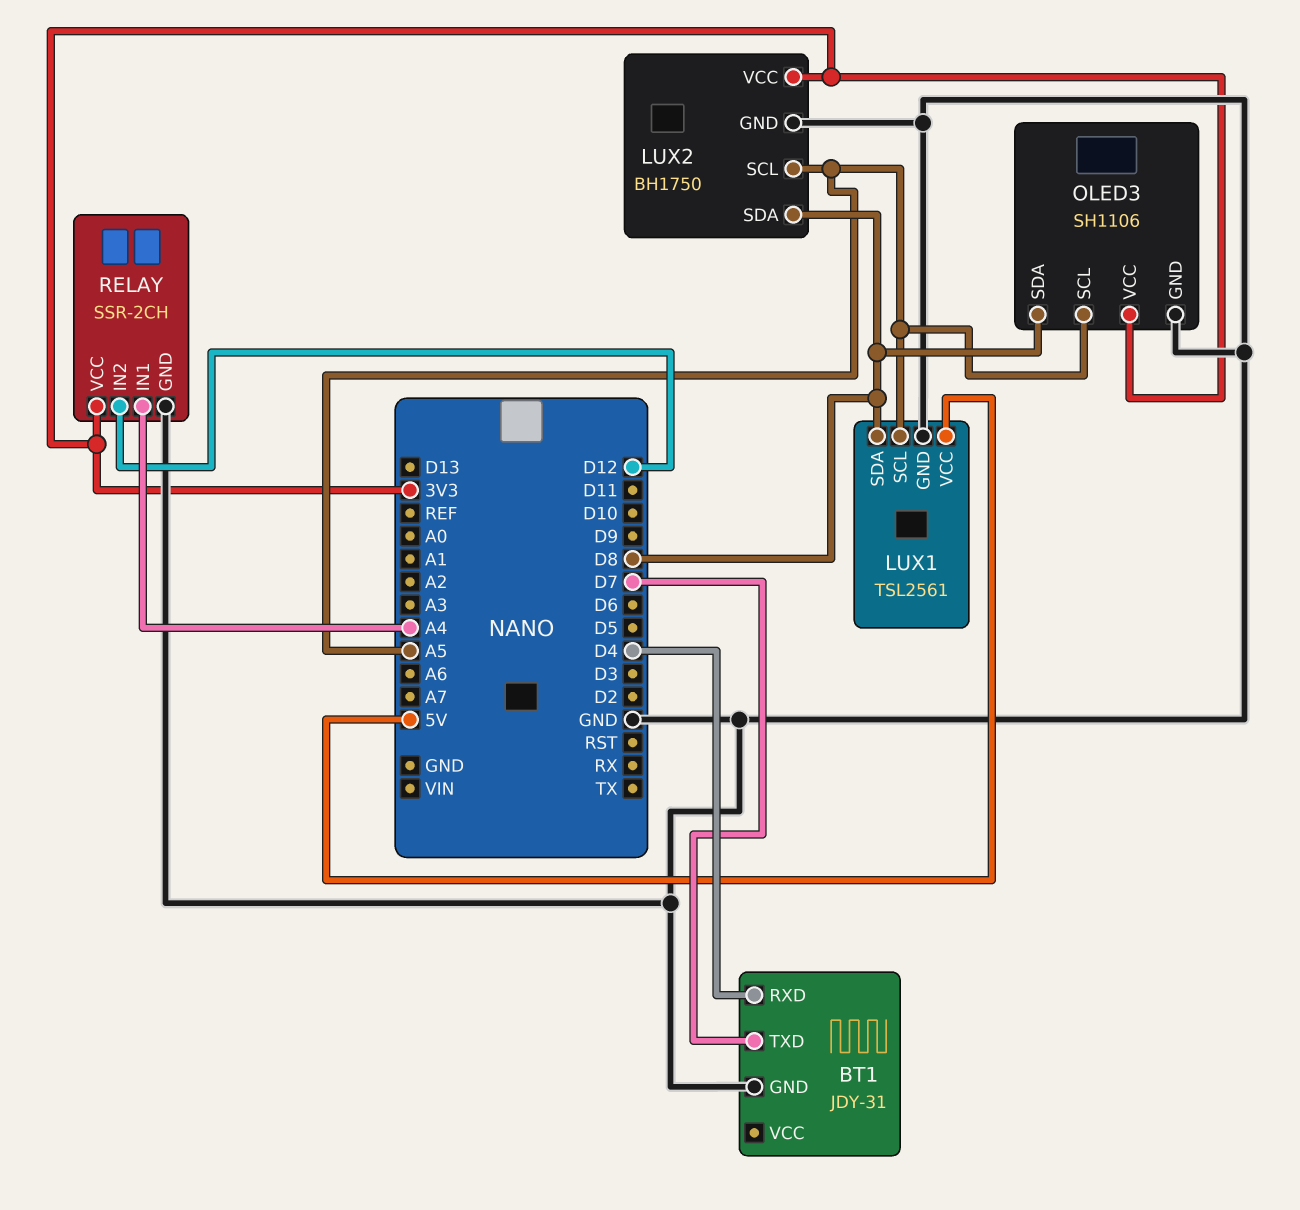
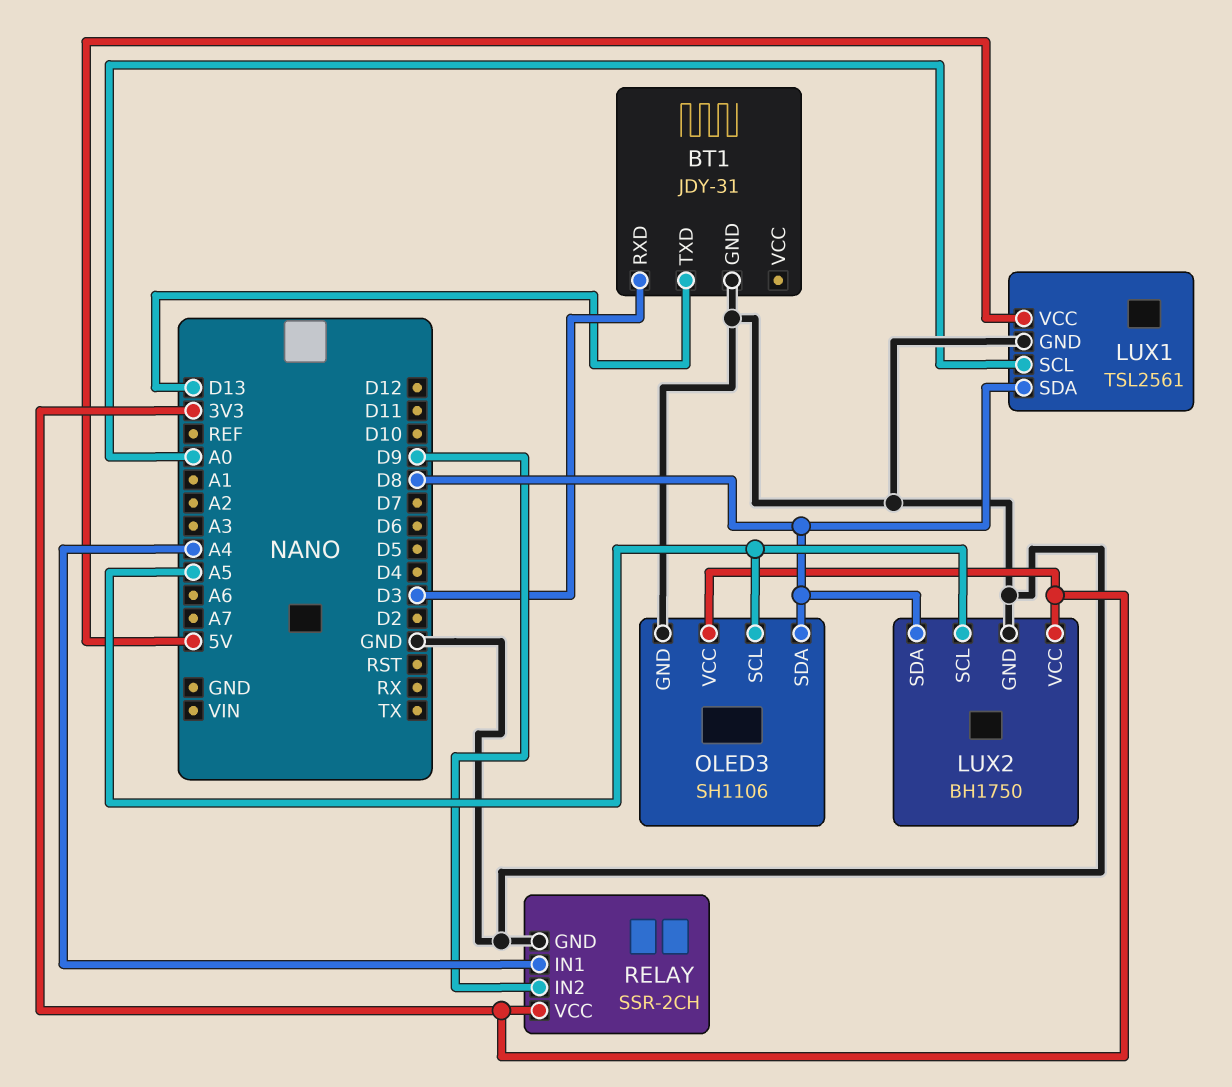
BT1 pin RXD: D4 -> D3
BT1 pin TXD: D7 -> D13
LUX1 pin SCL: A5 -> A0
RELAY pin IN2: D12 -> D9

